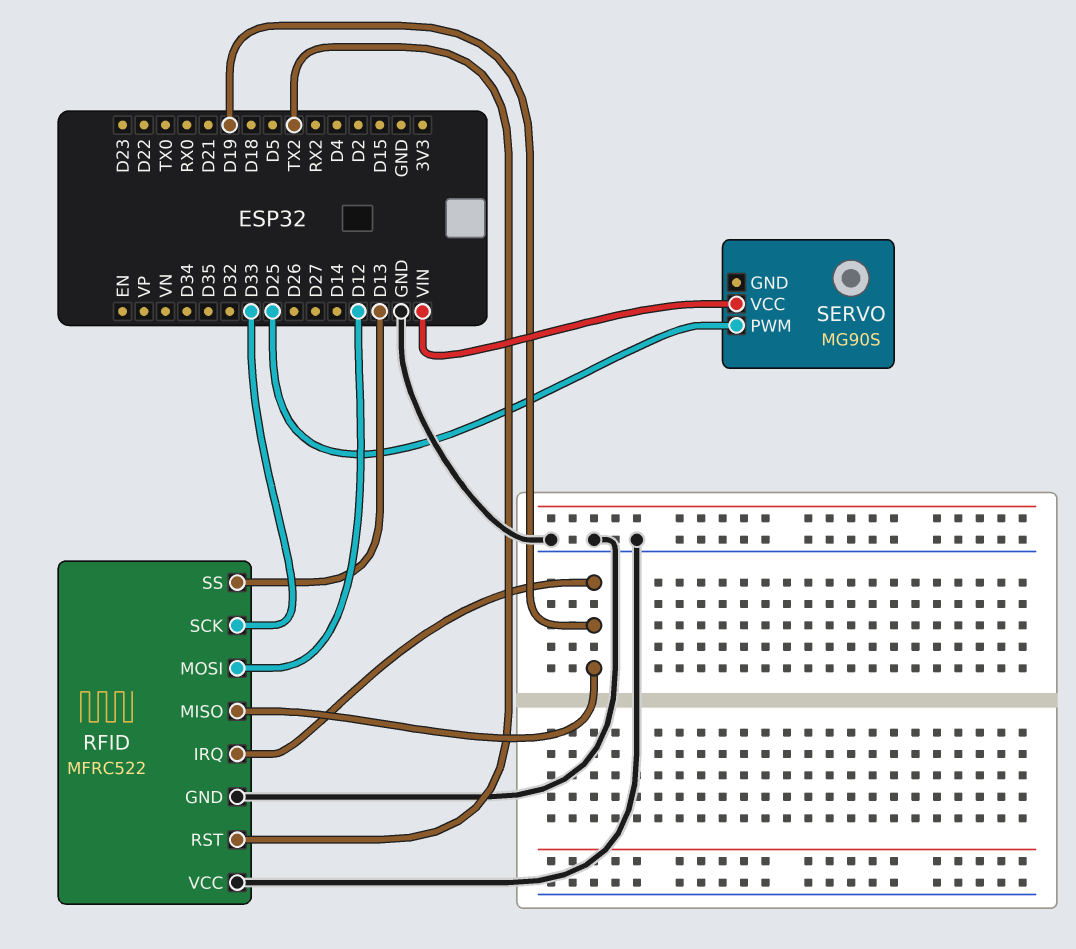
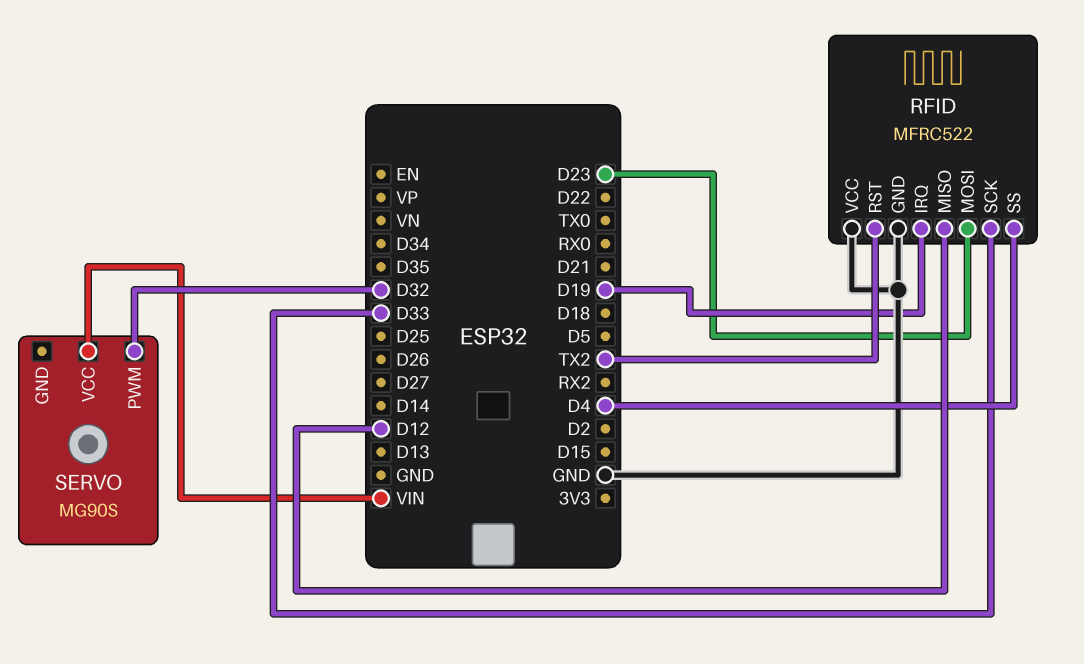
RFID pin MISO: D19 -> D12
RFID pin MOSI: D12 -> D23
RFID pin SS: D13 -> D4
SERVO pin PWM: D25 -> D32

